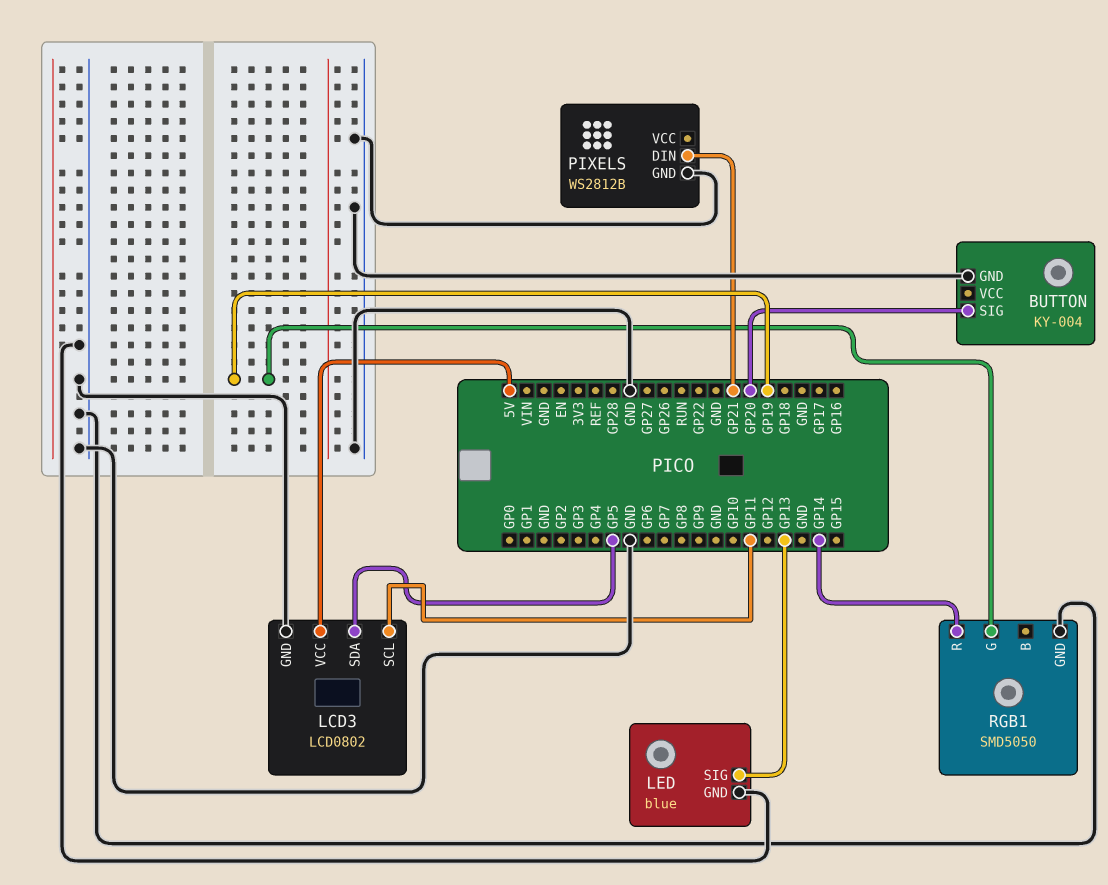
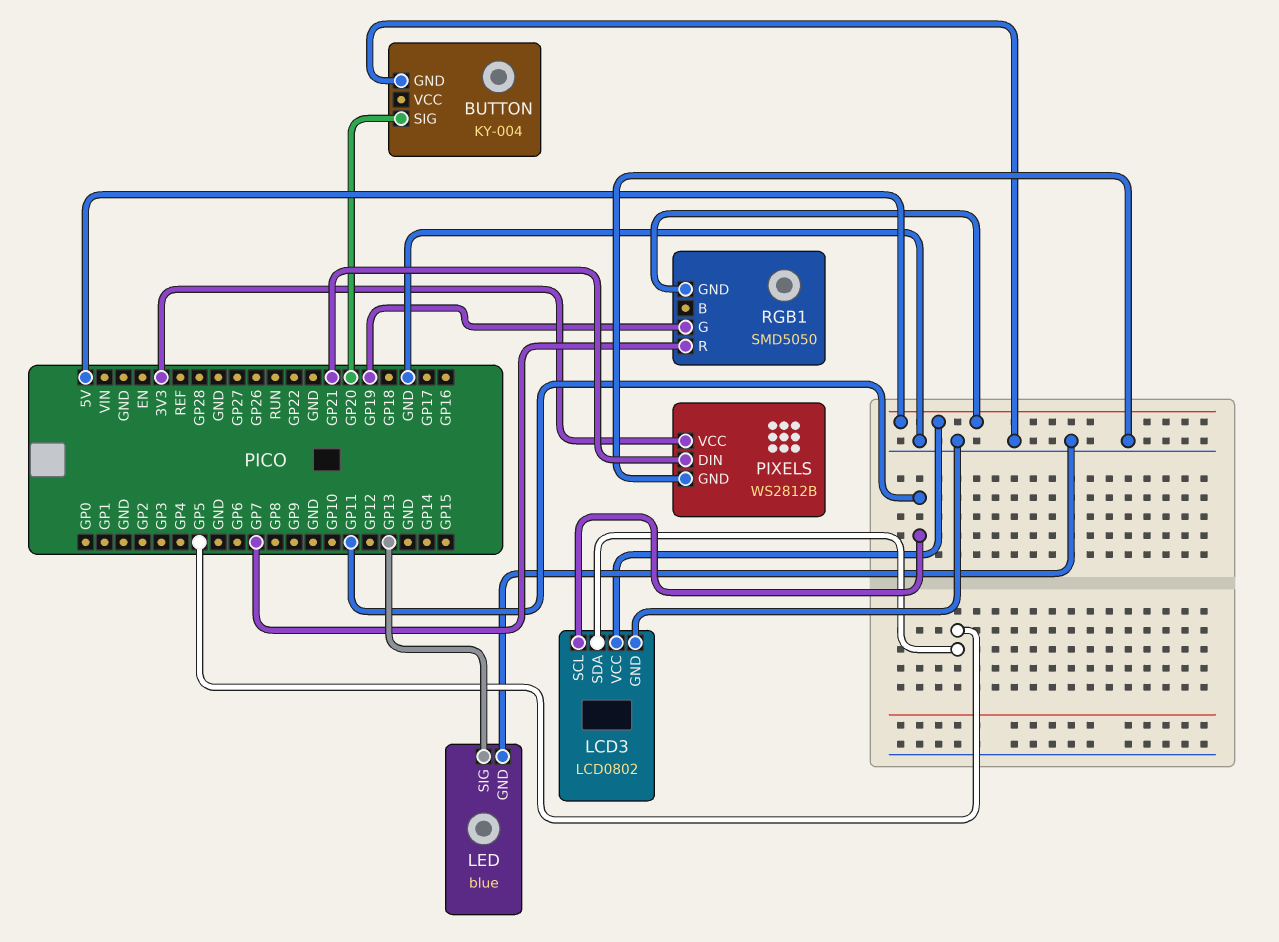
PIXELS pin VCC: none -> 3V3
RGB1 pin GND: GND -> 5V
RGB1 pin R: GP14 -> GP7

